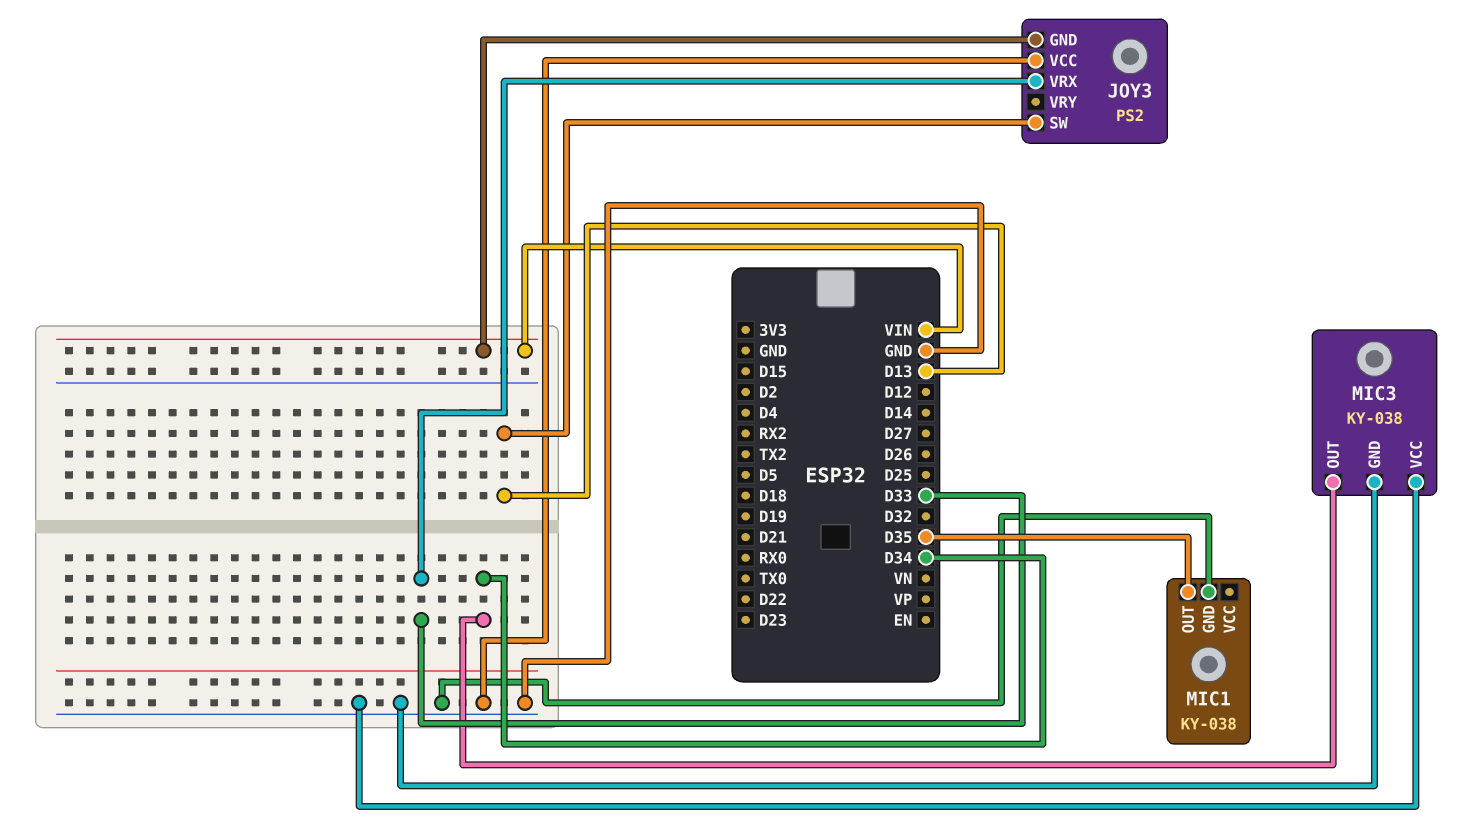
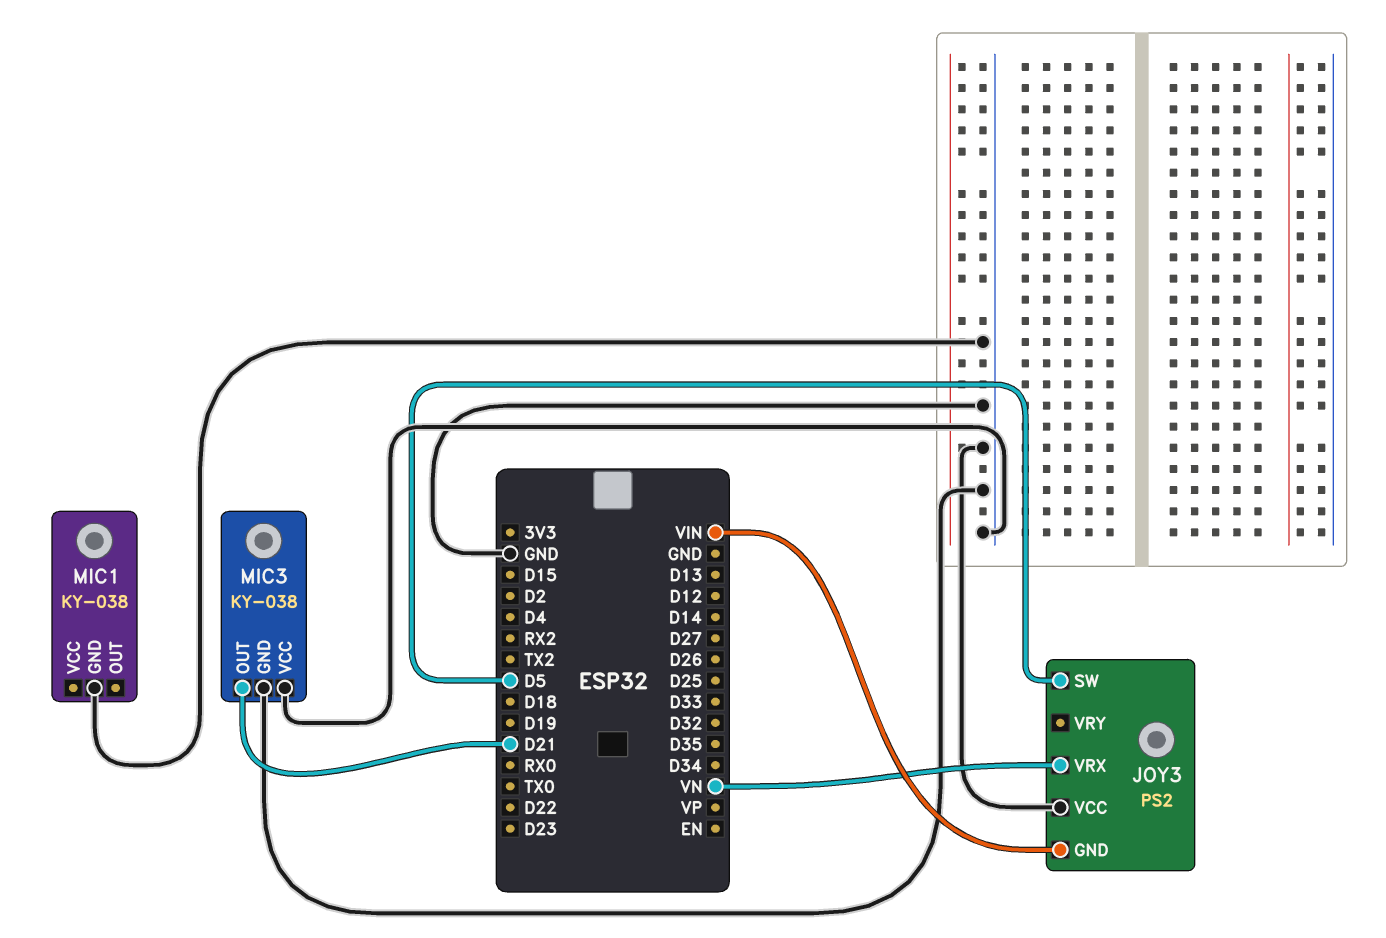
JOY3 pin SW: D13 -> D5
JOY3 pin VRX: D33 -> VN
MIC1 pin OUT: D35 -> none
MIC3 pin OUT: D34 -> D21

